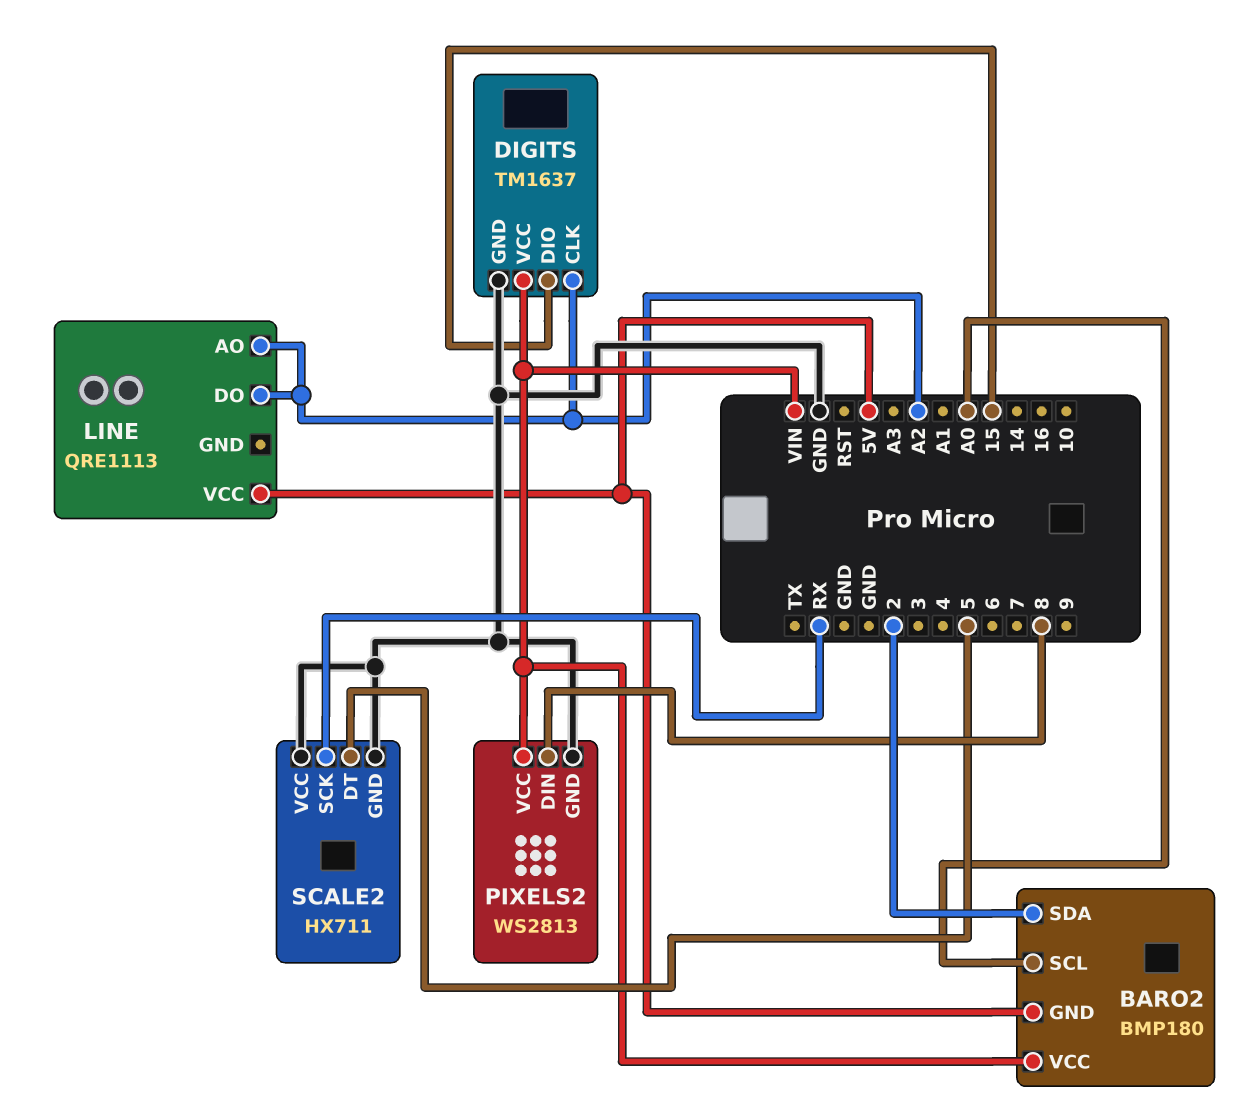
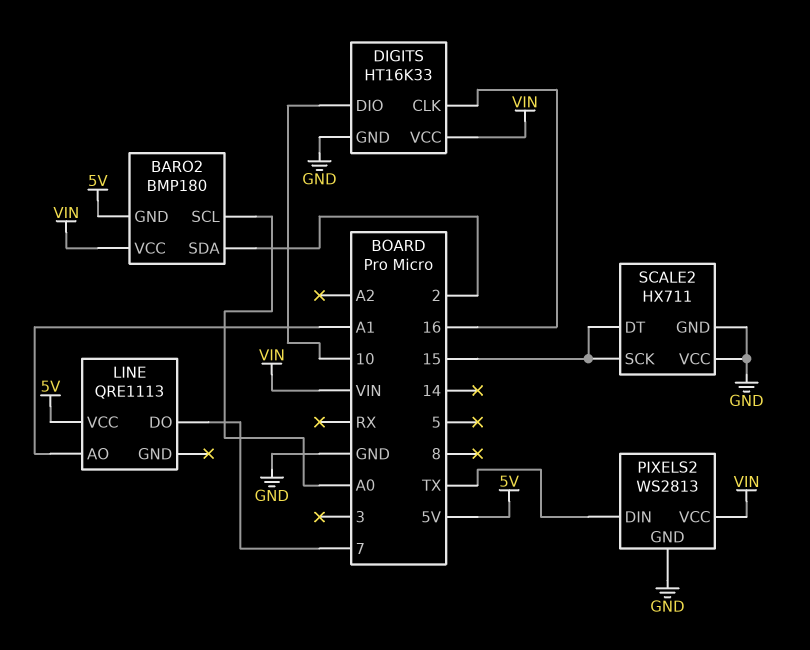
DIGITS: TM1637 -> HT16K33
DIGITS pin CLK: A2 -> 16
DIGITS pin DIO: 15 -> 10
LINE pin AO: A2 -> A1
LINE pin DO: A2 -> 7
PIXELS2 pin DIN: 8 -> TX
SCALE2 pin DT: 5 -> 15
SCALE2 pin SCK: RX -> 15

